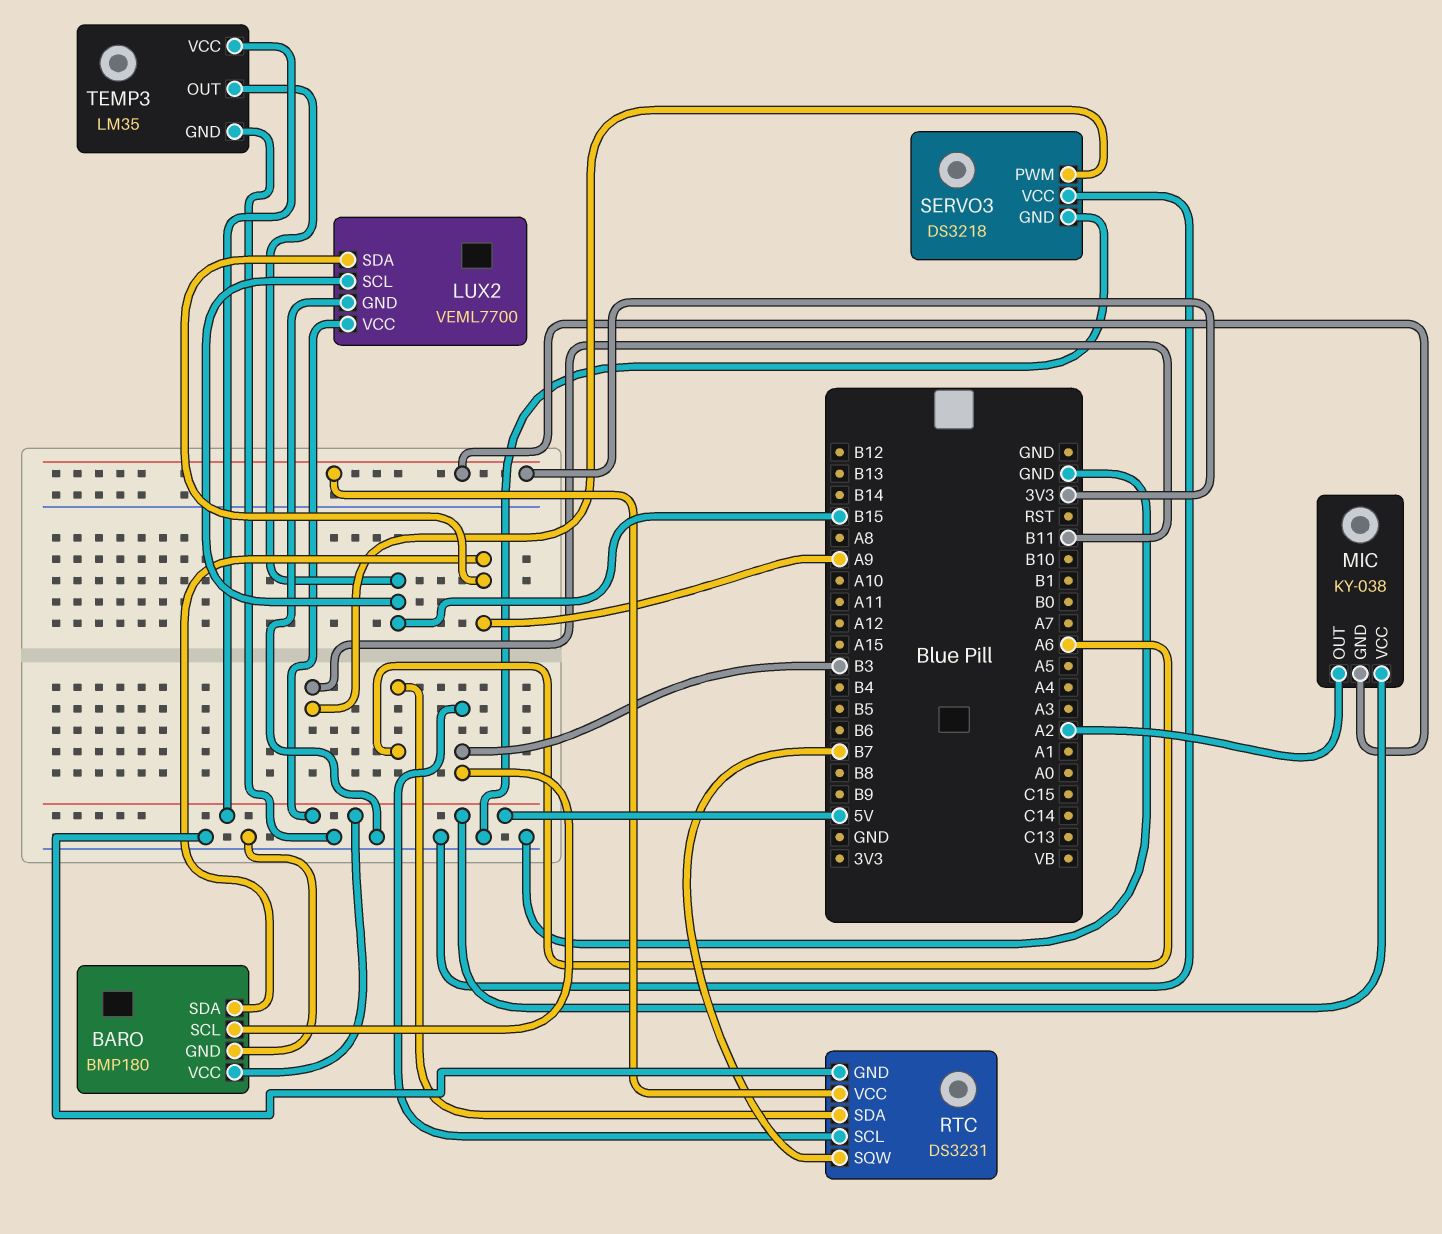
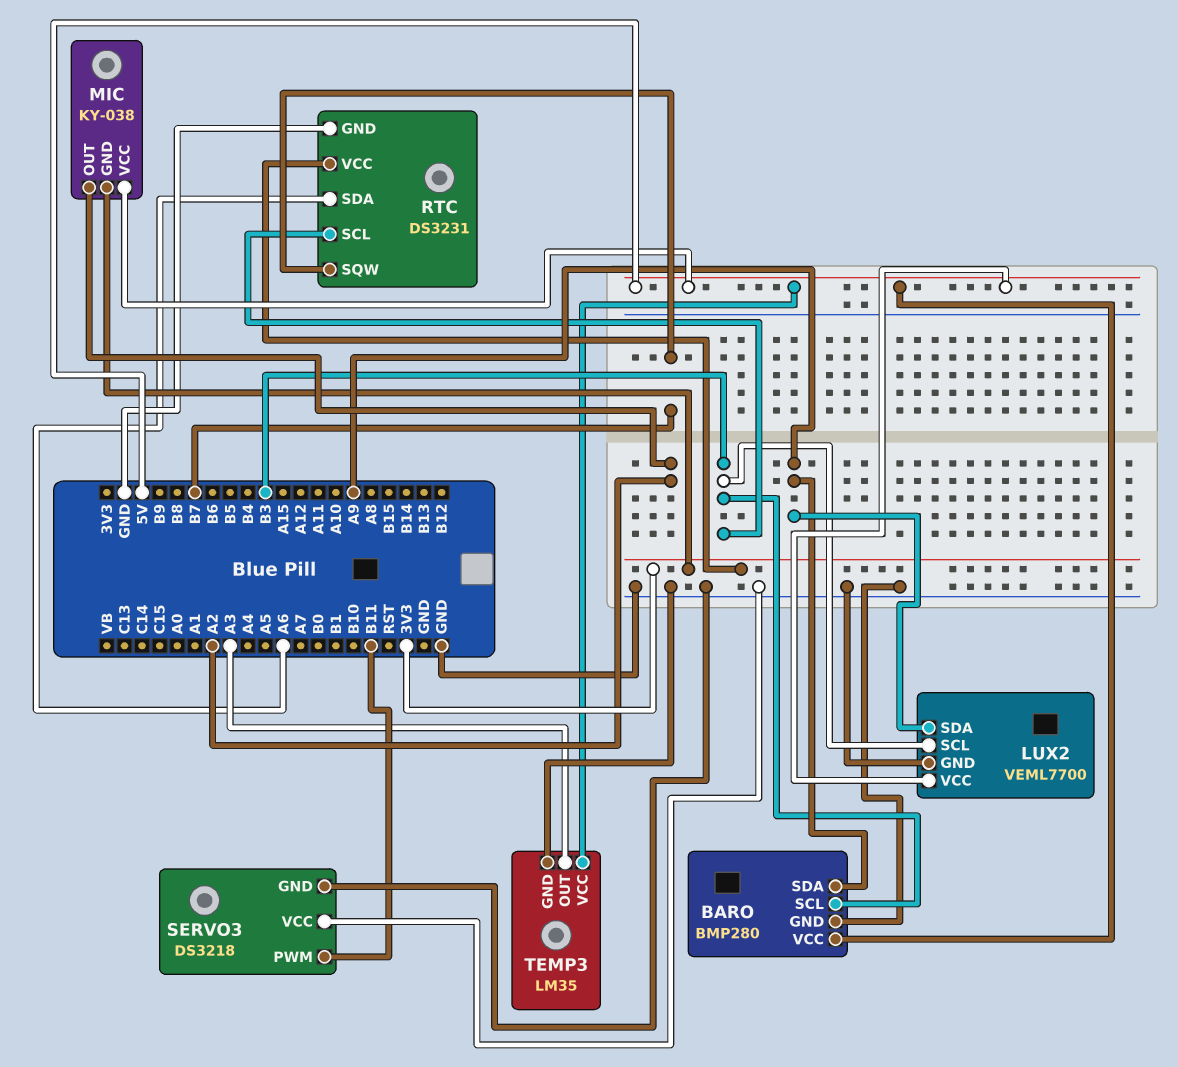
BARO: BMP180 -> BMP280
LUX2 pin SCL: B15 -> B3
TEMP3 pin OUT: B15 -> A3

